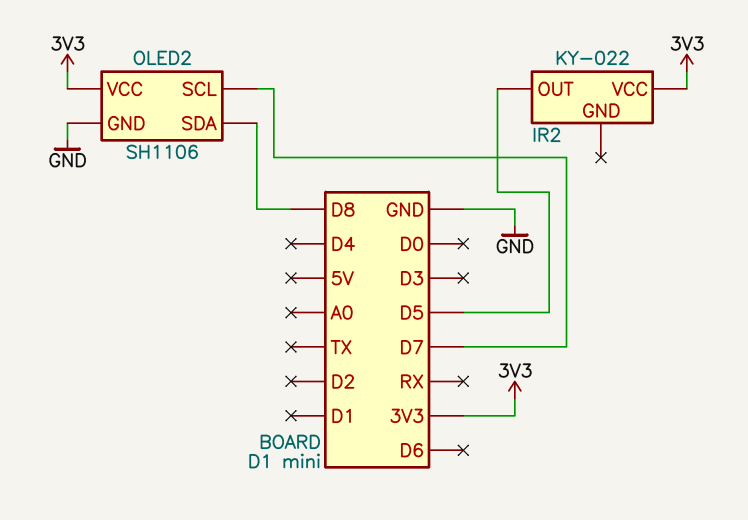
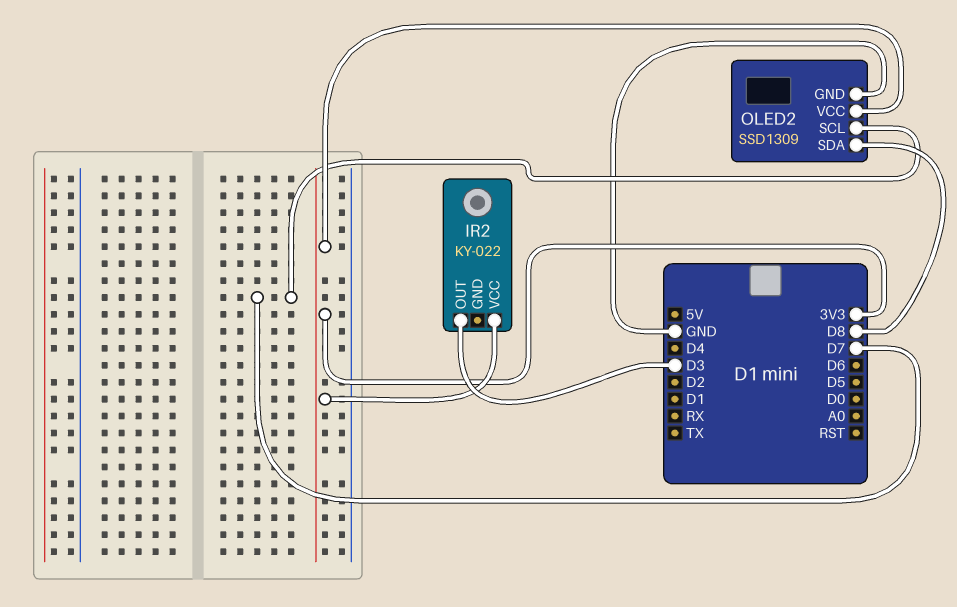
IR2 pin OUT: D5 -> D3
OLED2: SH1106 -> SSD1309

